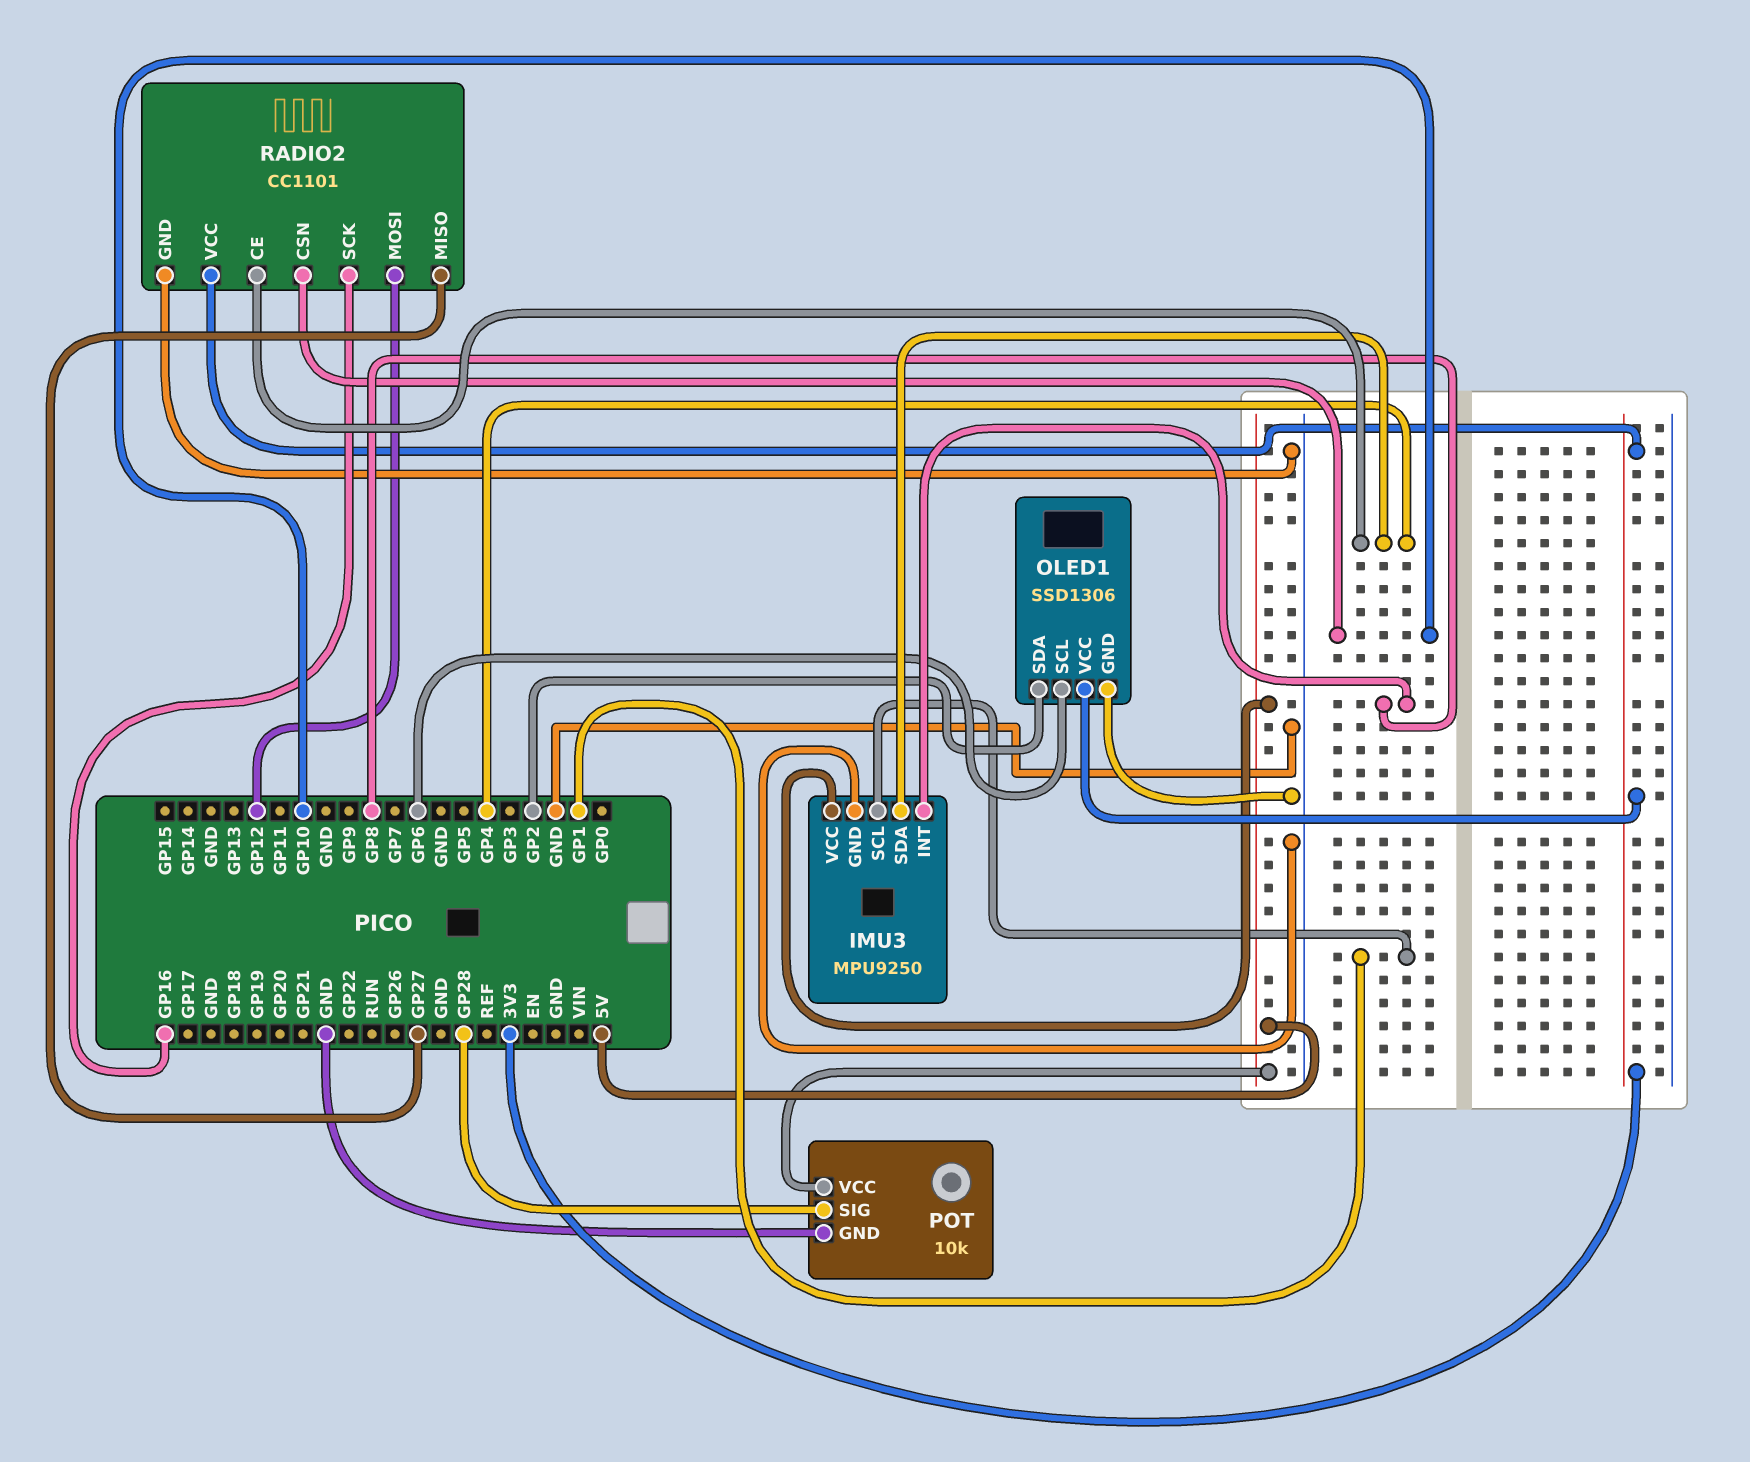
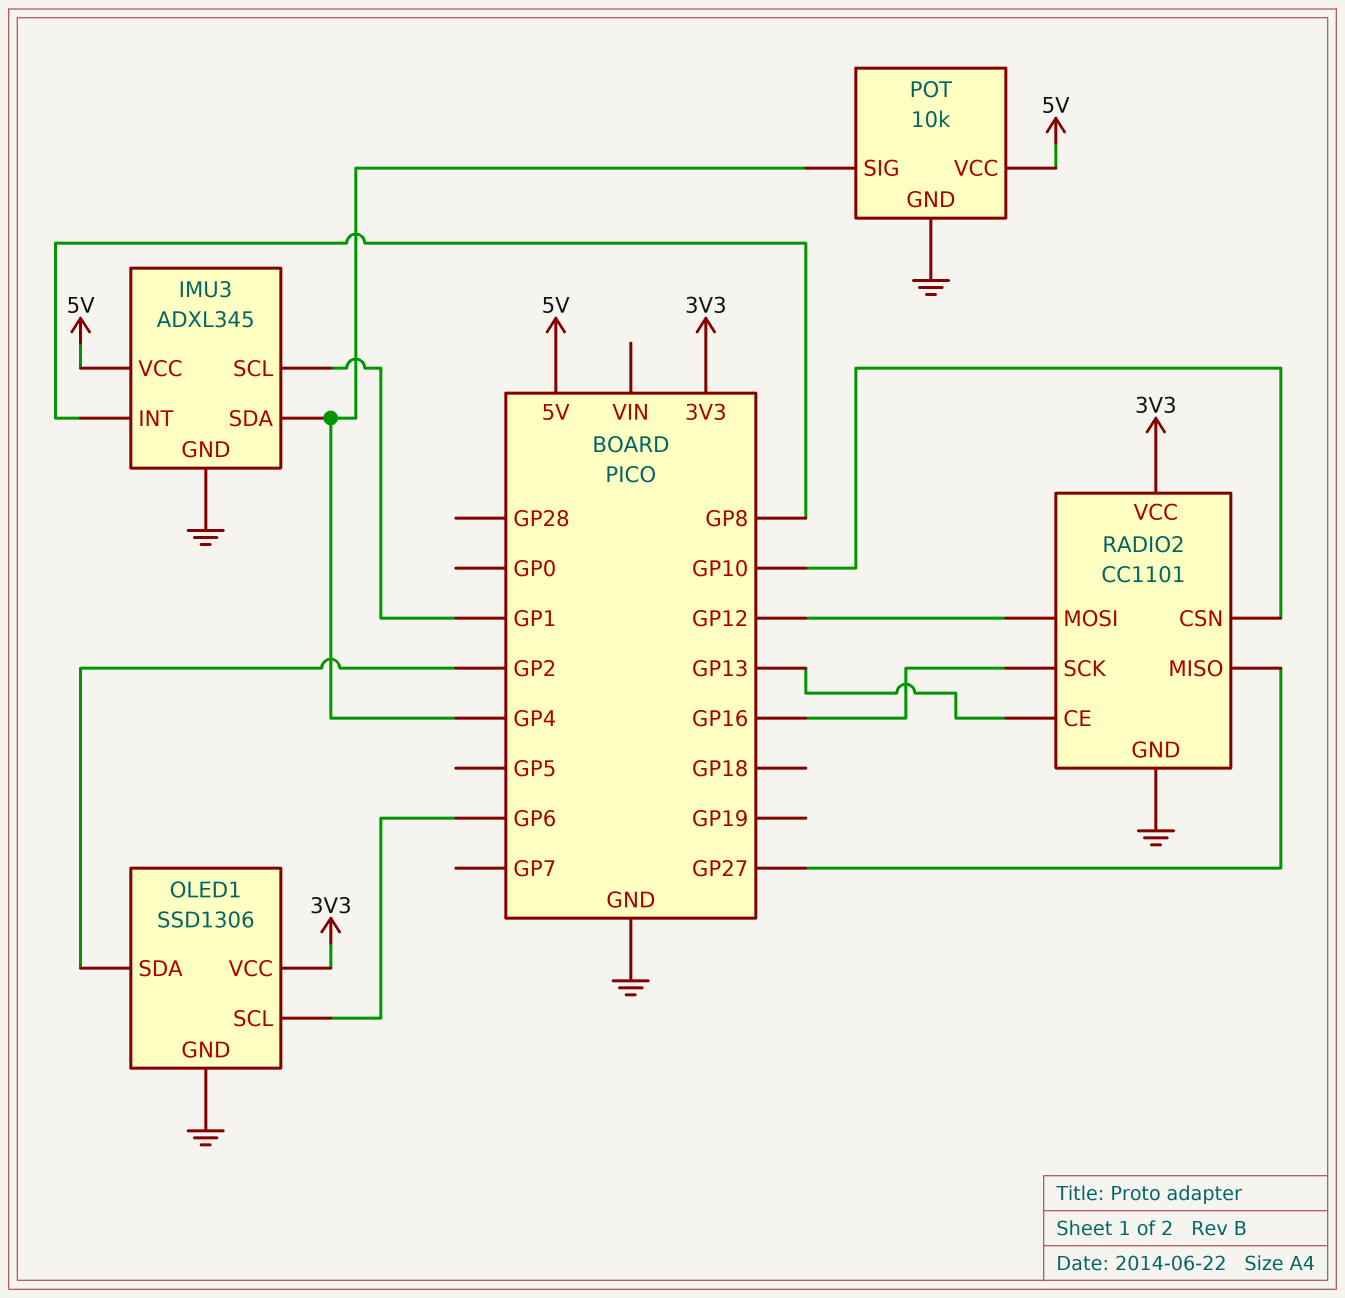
IMU3: MPU9250 -> ADXL345
POT pin SIG: GP28 -> GP4
RADIO2 pin CE: GP4 -> GP13

